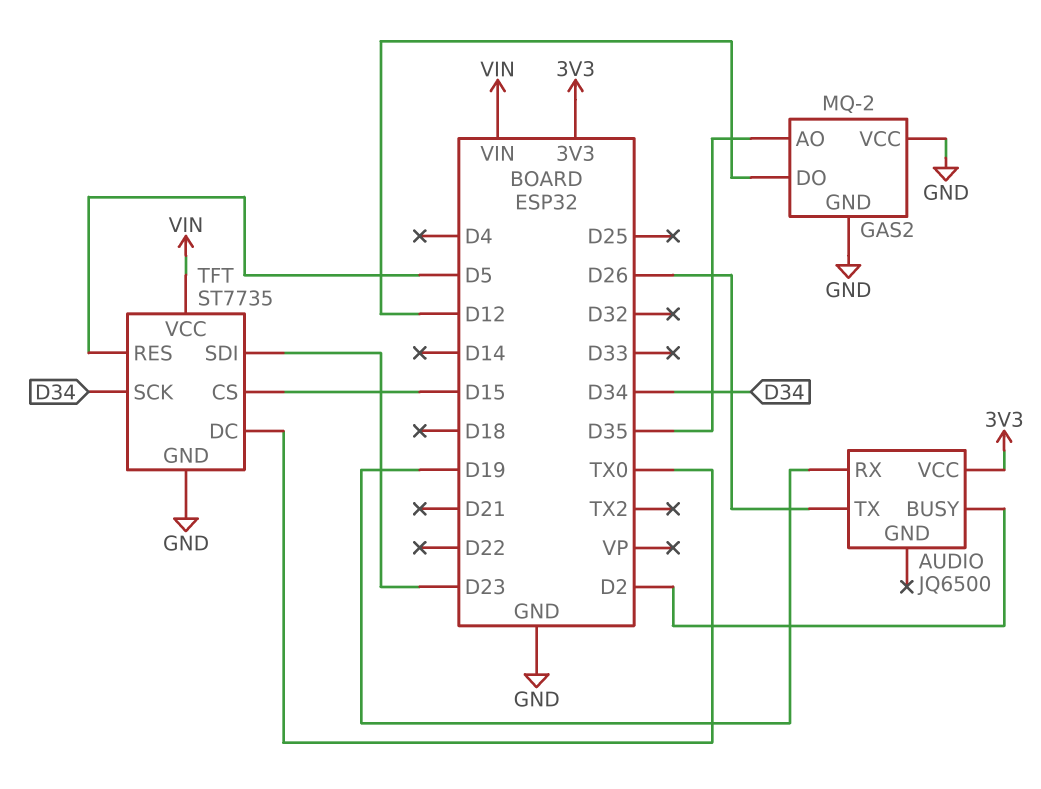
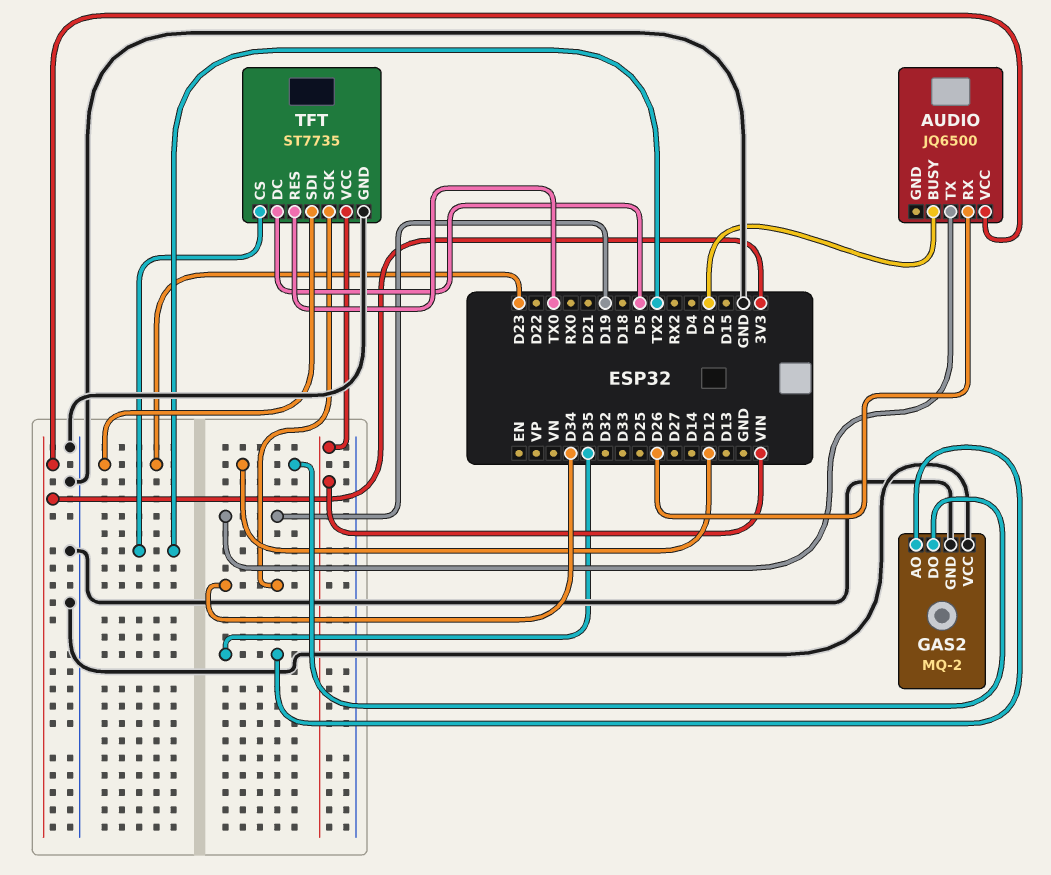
AUDIO pin RX: D19 -> D26
AUDIO pin TX: D26 -> D19
TFT pin CS: D15 -> TX2
TFT pin DC: TX0 -> D5
TFT pin RES: D5 -> TX0

